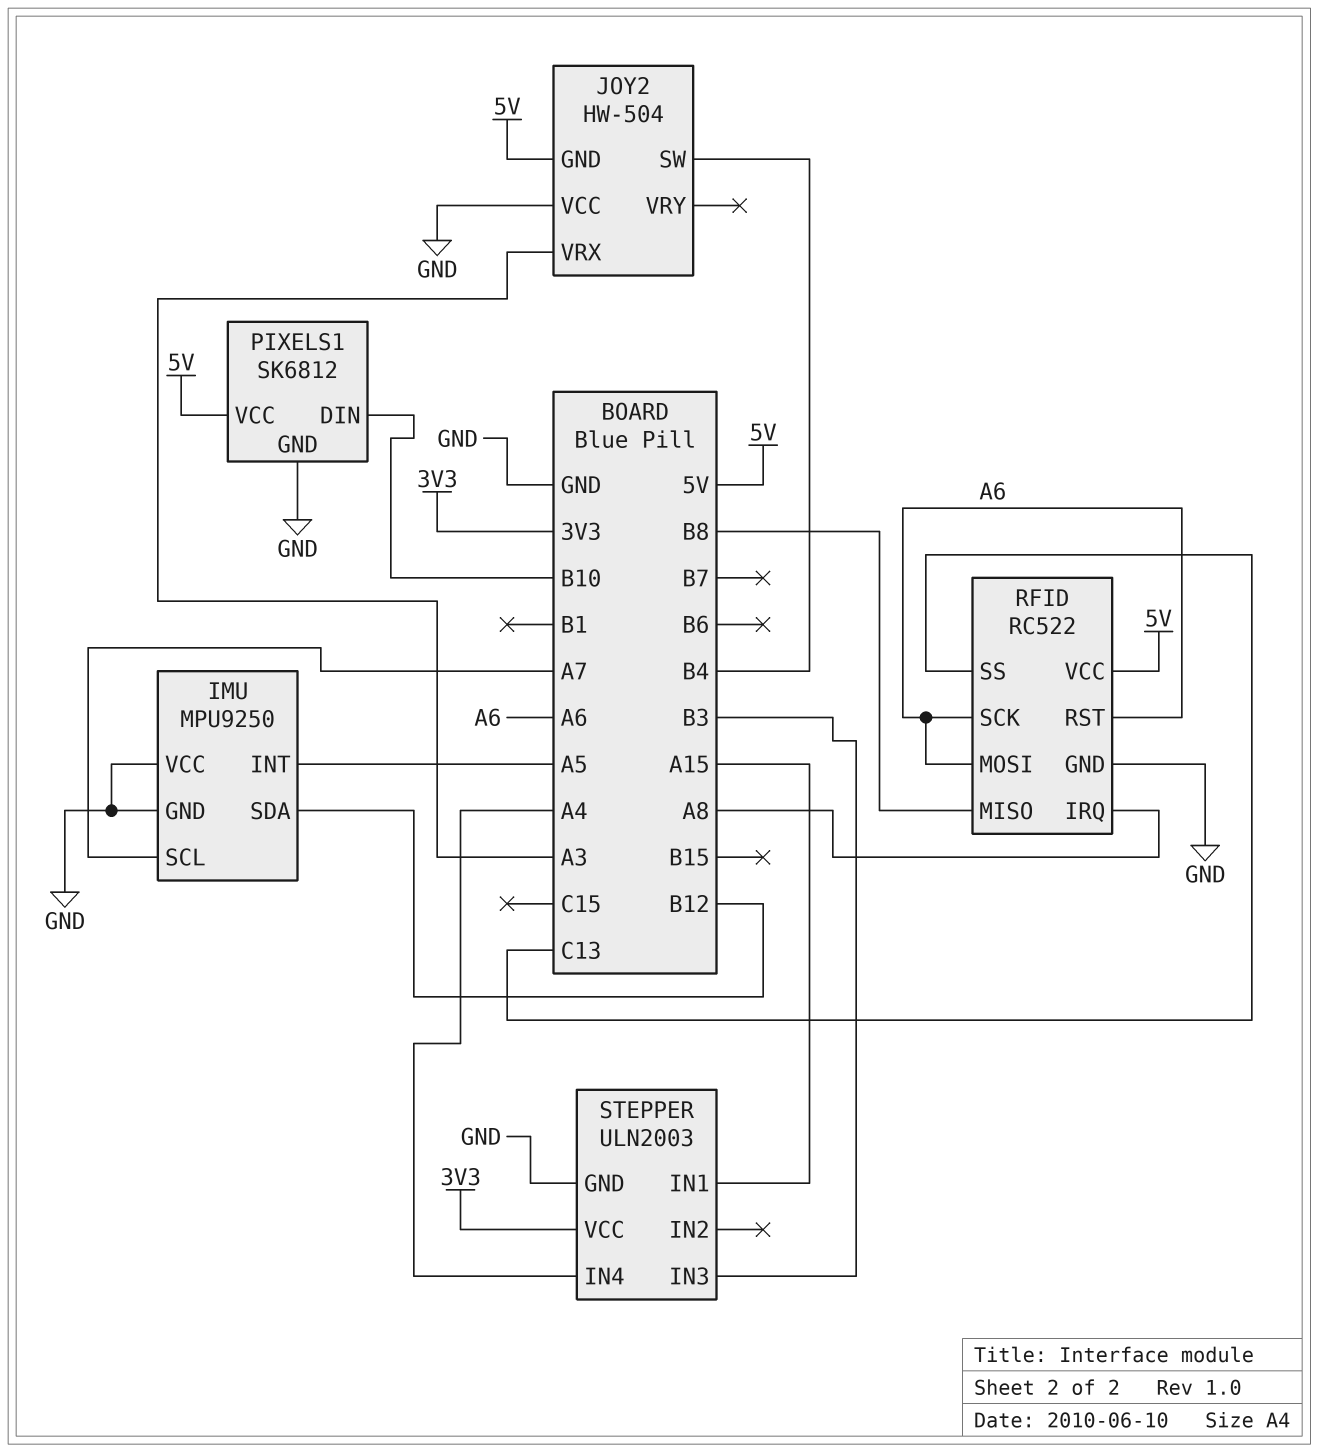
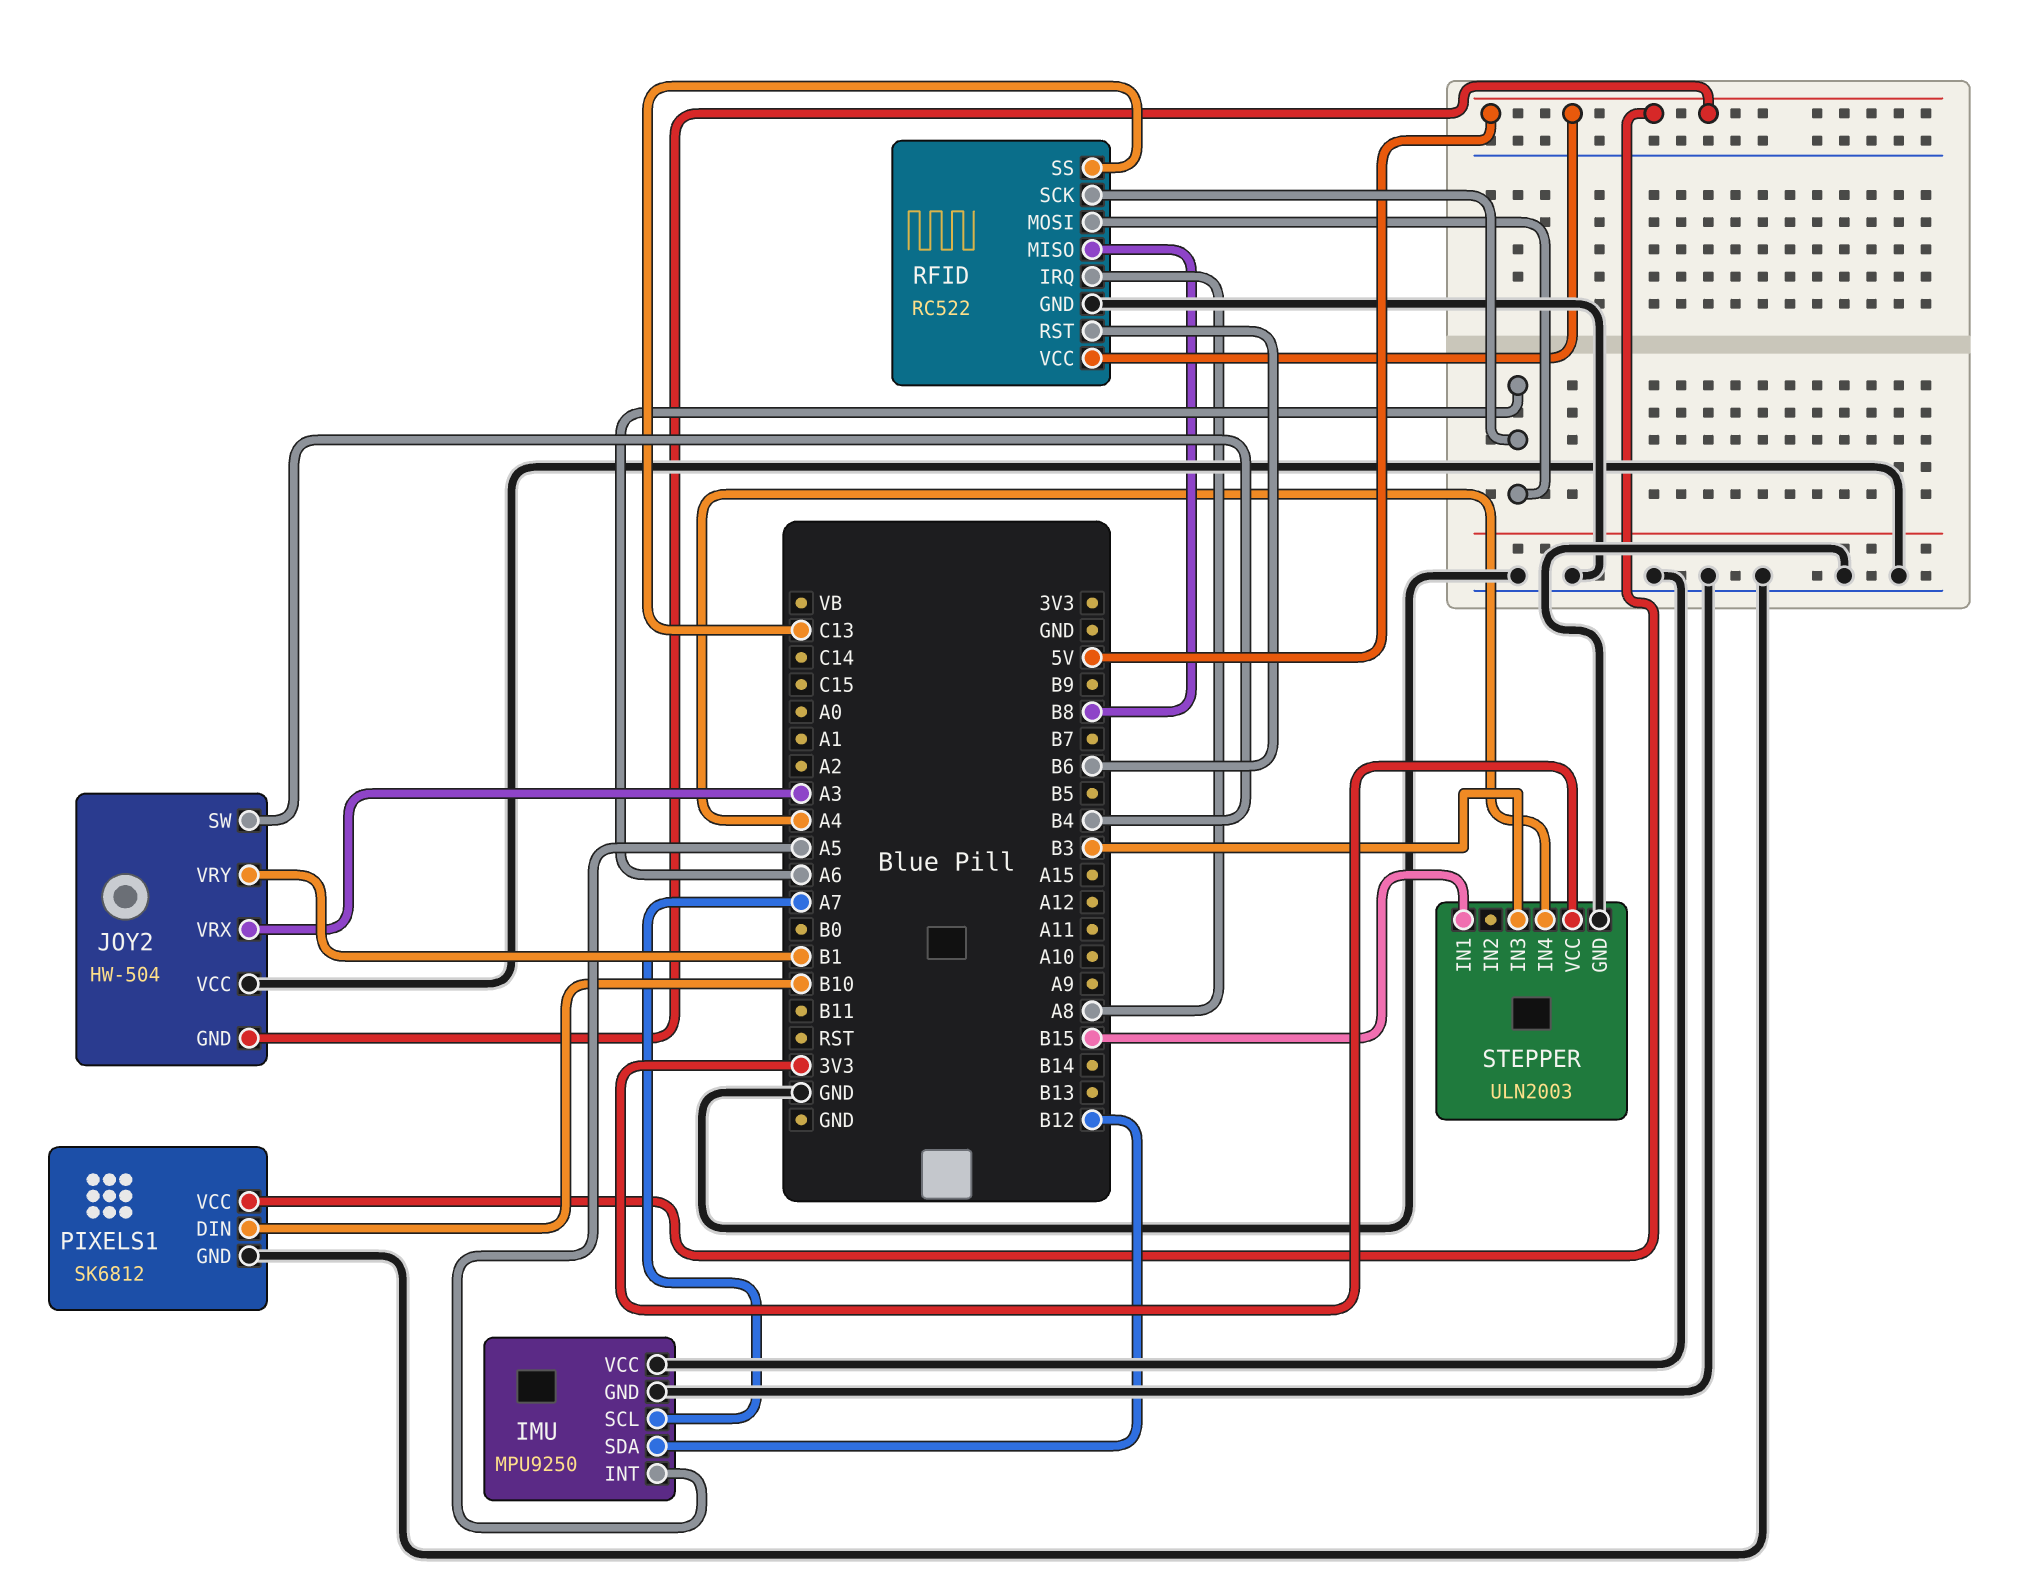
JOY2 pin VRY: none -> B1
RFID pin RST: A6 -> B6
STEPPER pin IN1: A15 -> B15

